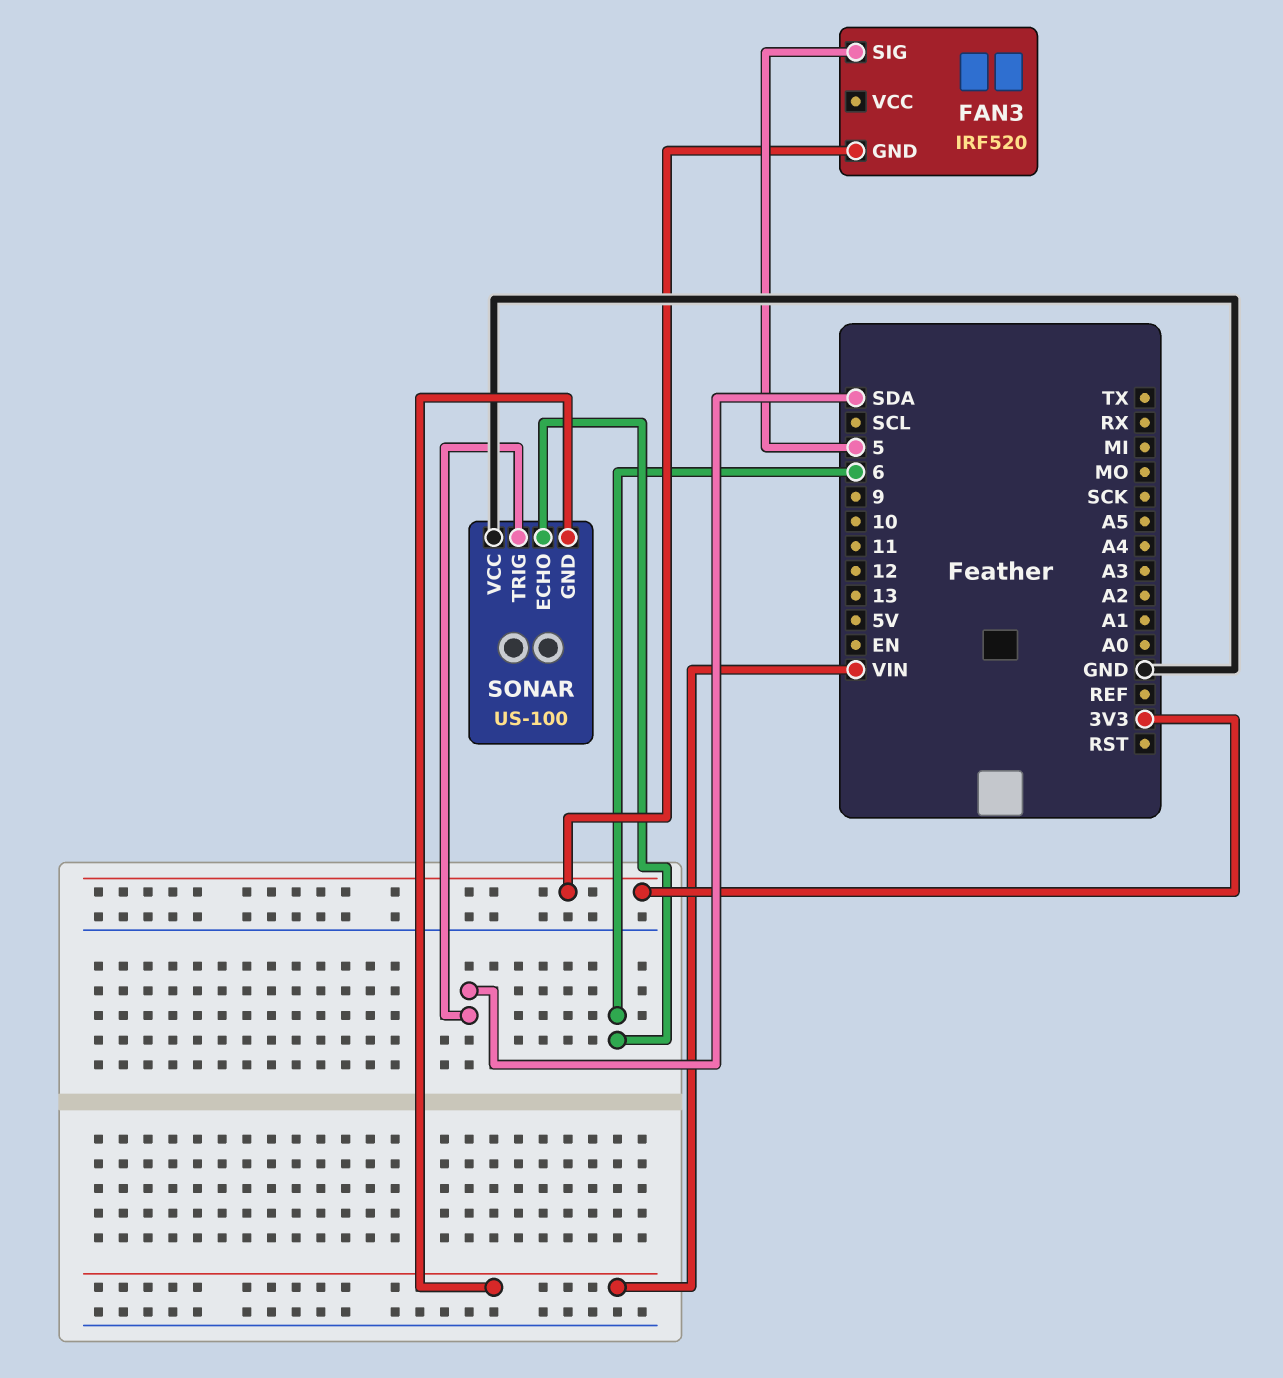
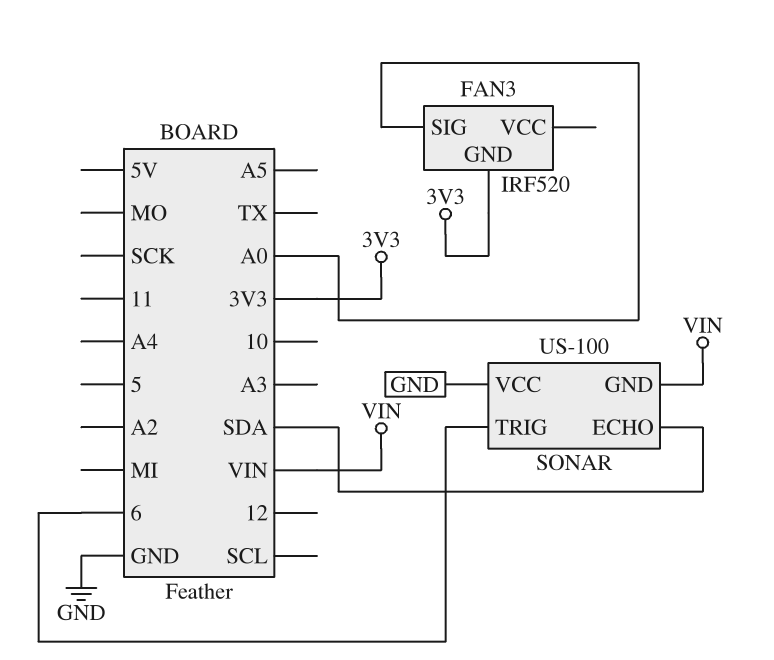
FAN3 pin SIG: 5 -> A0
SONAR pin ECHO: 6 -> SDA
SONAR pin TRIG: SDA -> 6

